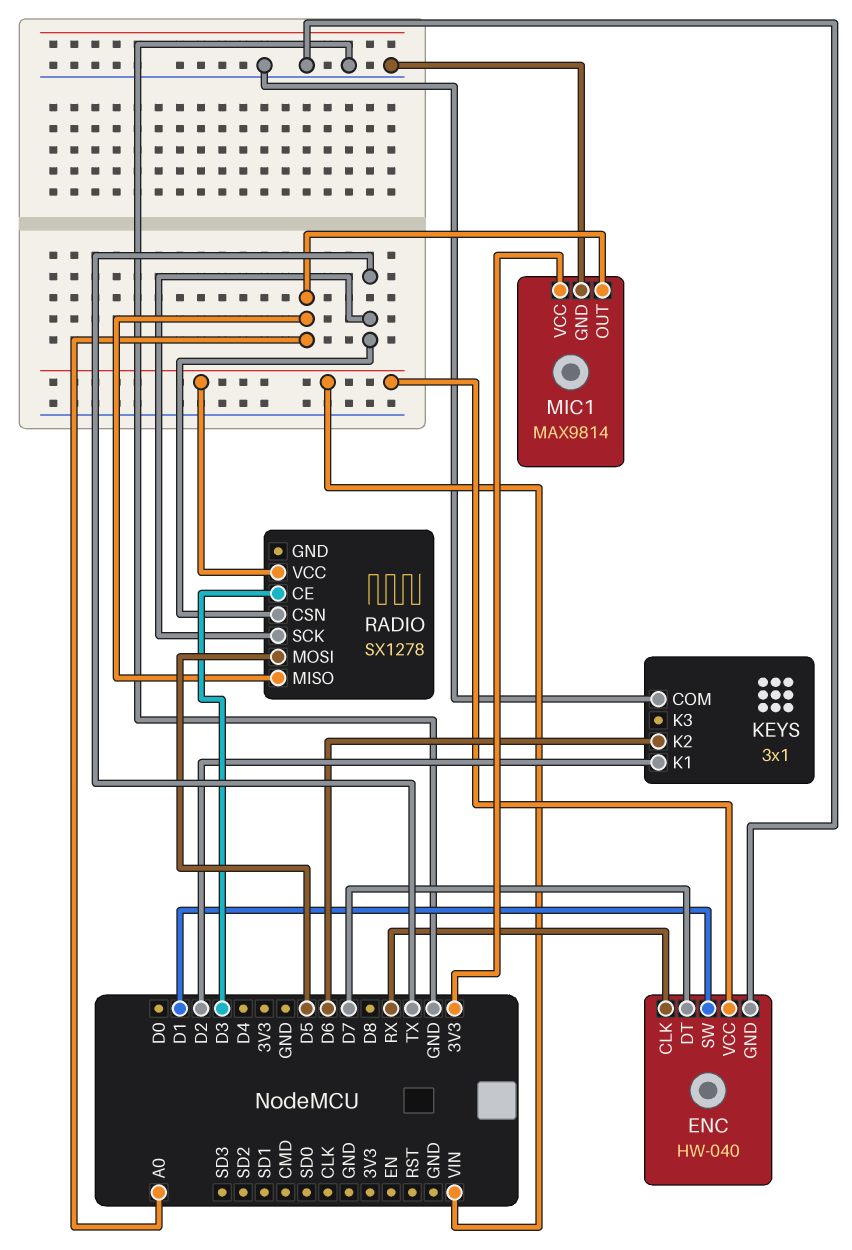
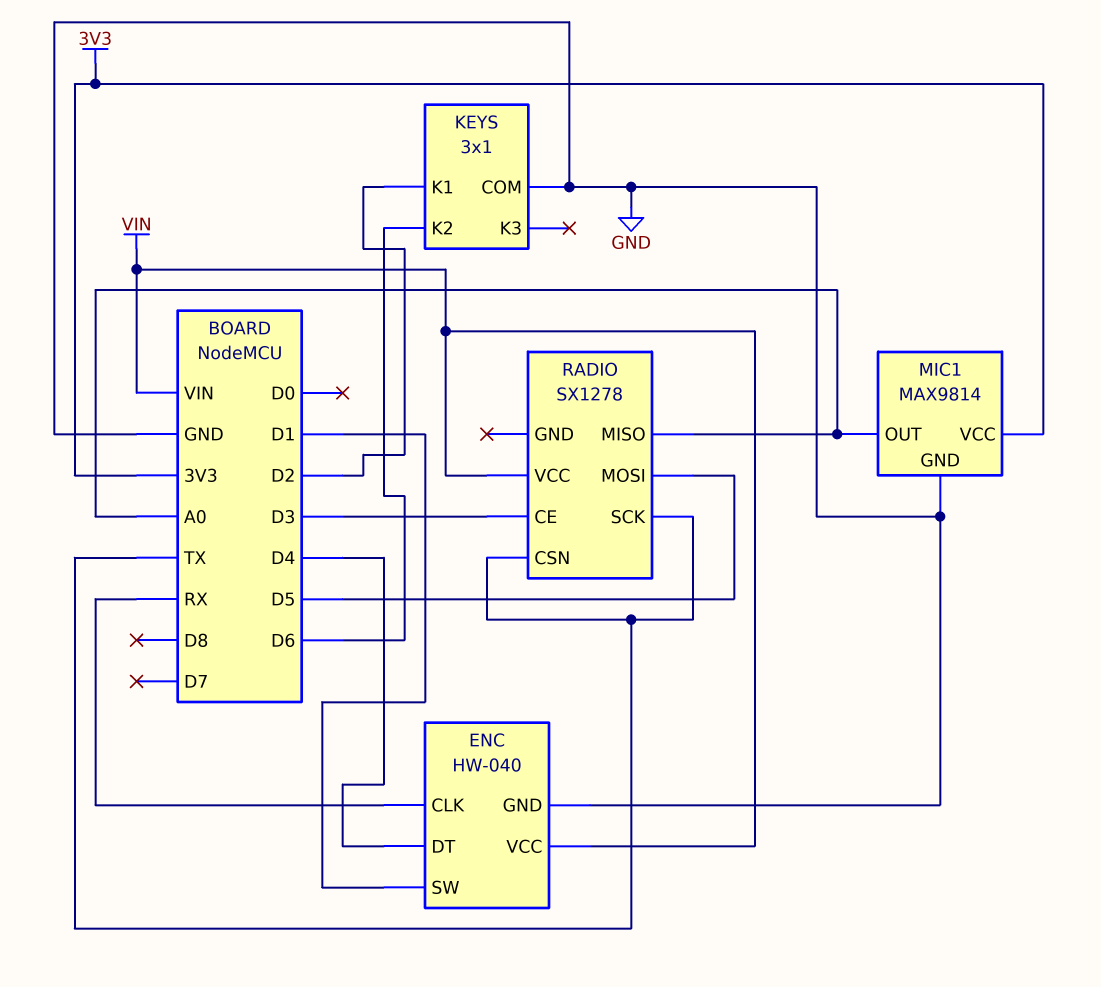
ENC pin DT: D7 -> D4

